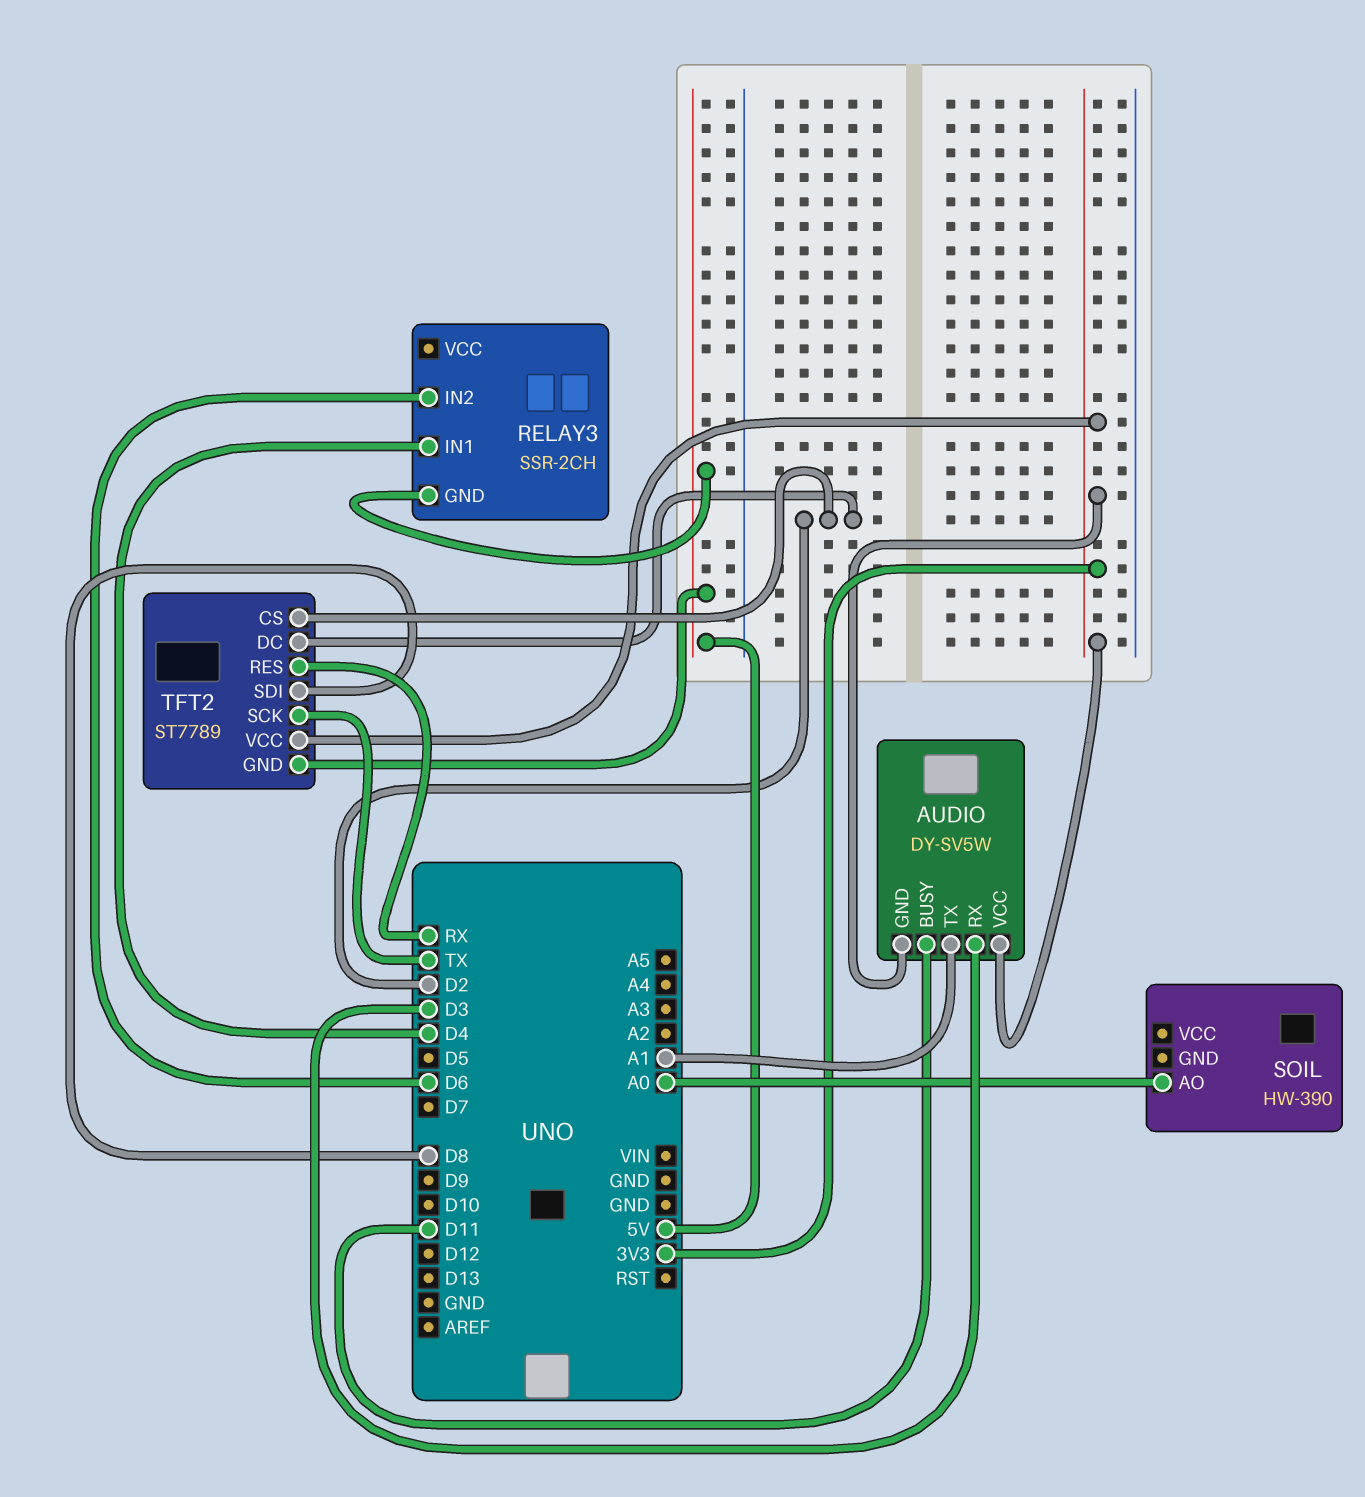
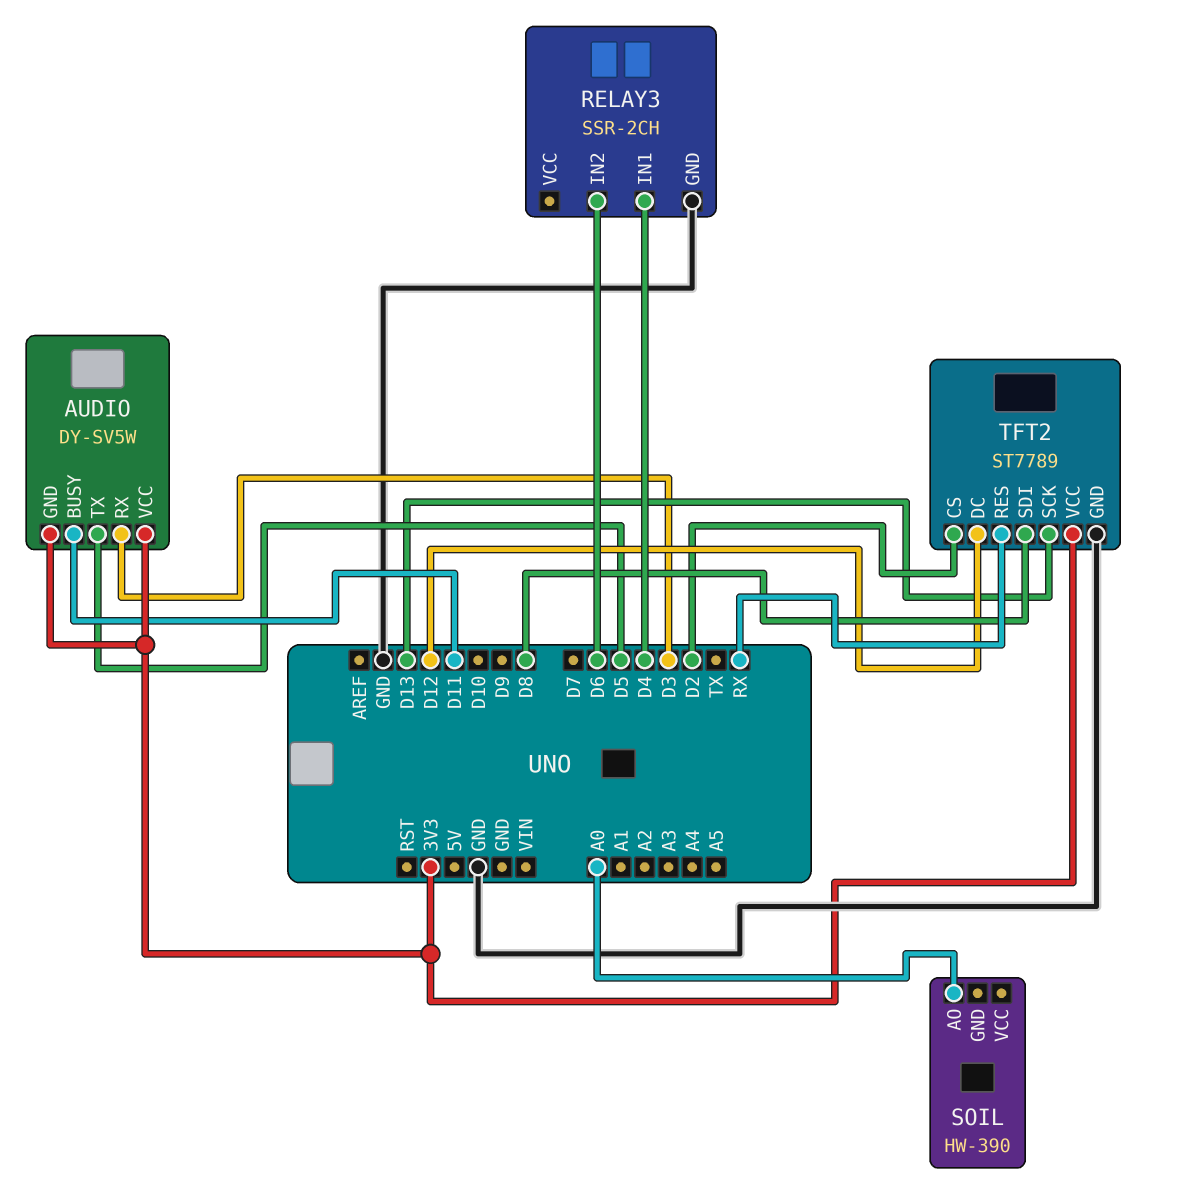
AUDIO pin TX: A1 -> D5
RELAY3 pin GND: 5V -> GND
TFT2 pin DC: D2 -> D12
TFT2 pin GND: 5V -> GND
TFT2 pin SCK: TX -> D13

